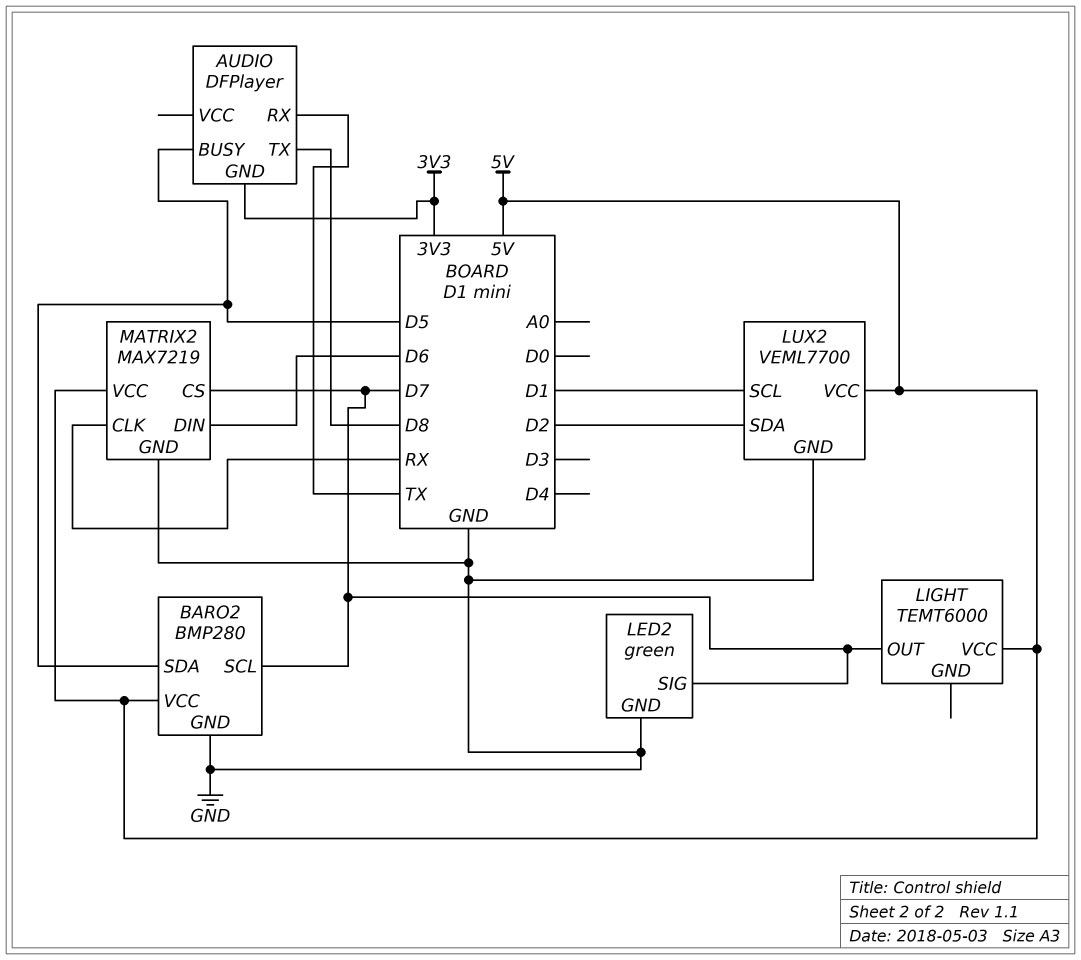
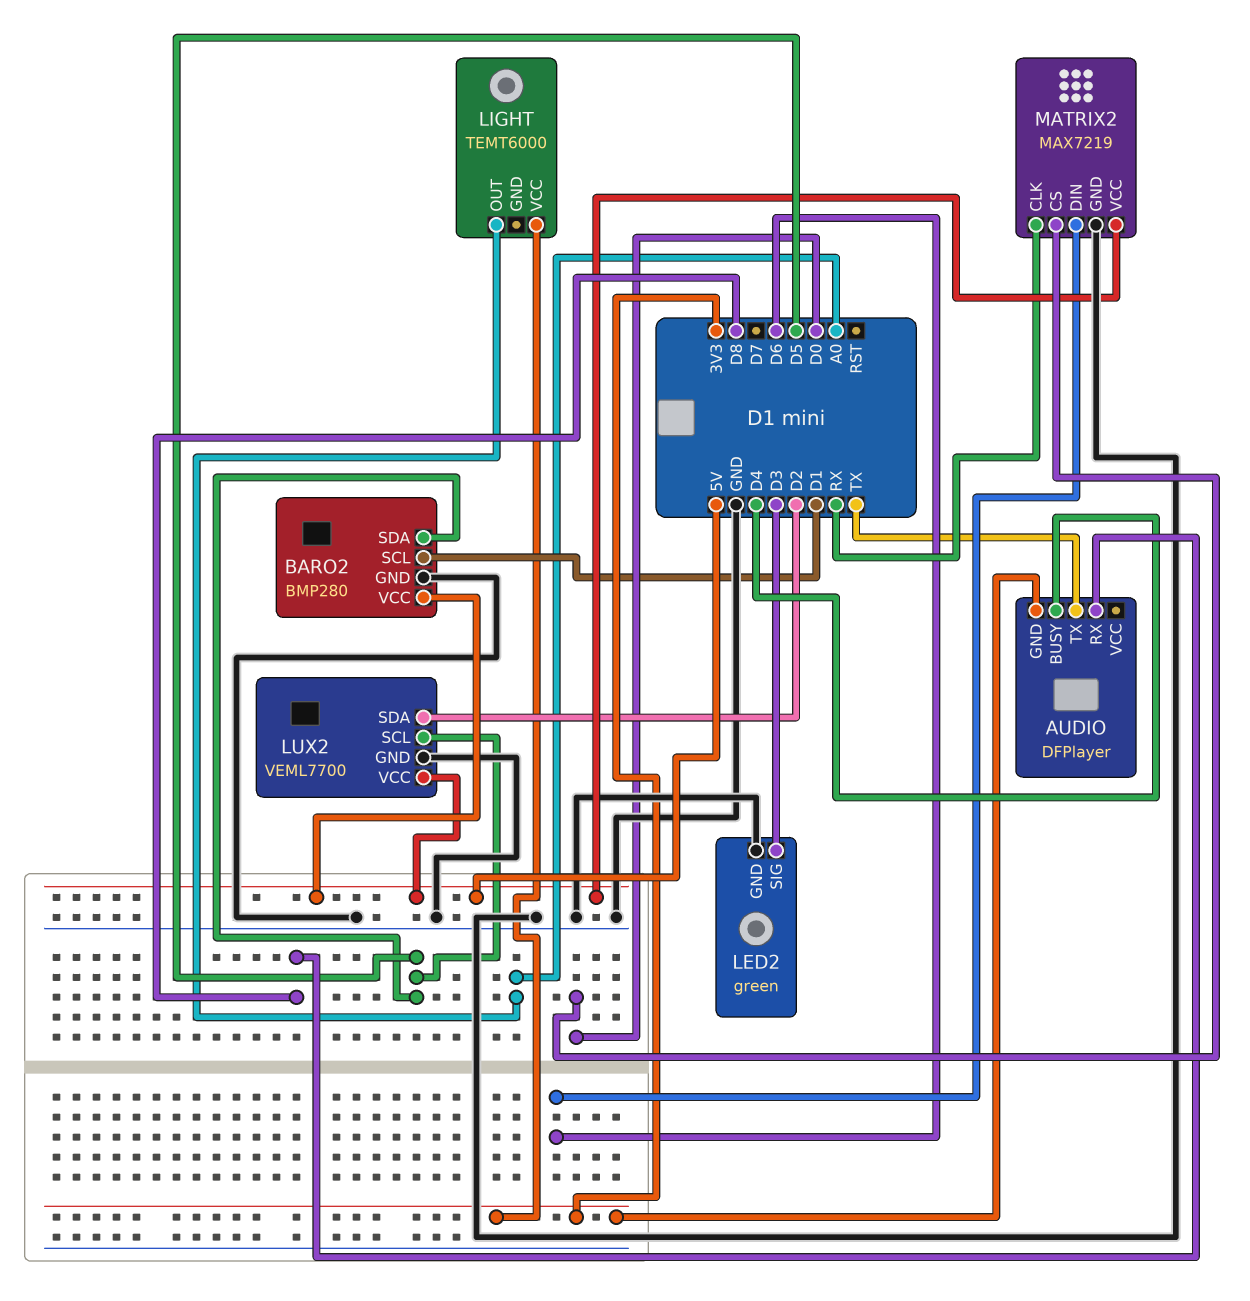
AUDIO pin BUSY: D5 -> D4
AUDIO pin RX: TX -> D8
AUDIO pin TX: D8 -> TX
BARO2 pin SCL: D7 -> D1
LED2 pin SIG: D7 -> D3
LIGHT pin OUT: D7 -> A0
LIGHT pin VCC: 5V -> 3V3
LUX2 pin SCL: D1 -> D5
MATRIX2 pin CS: D7 -> D0

